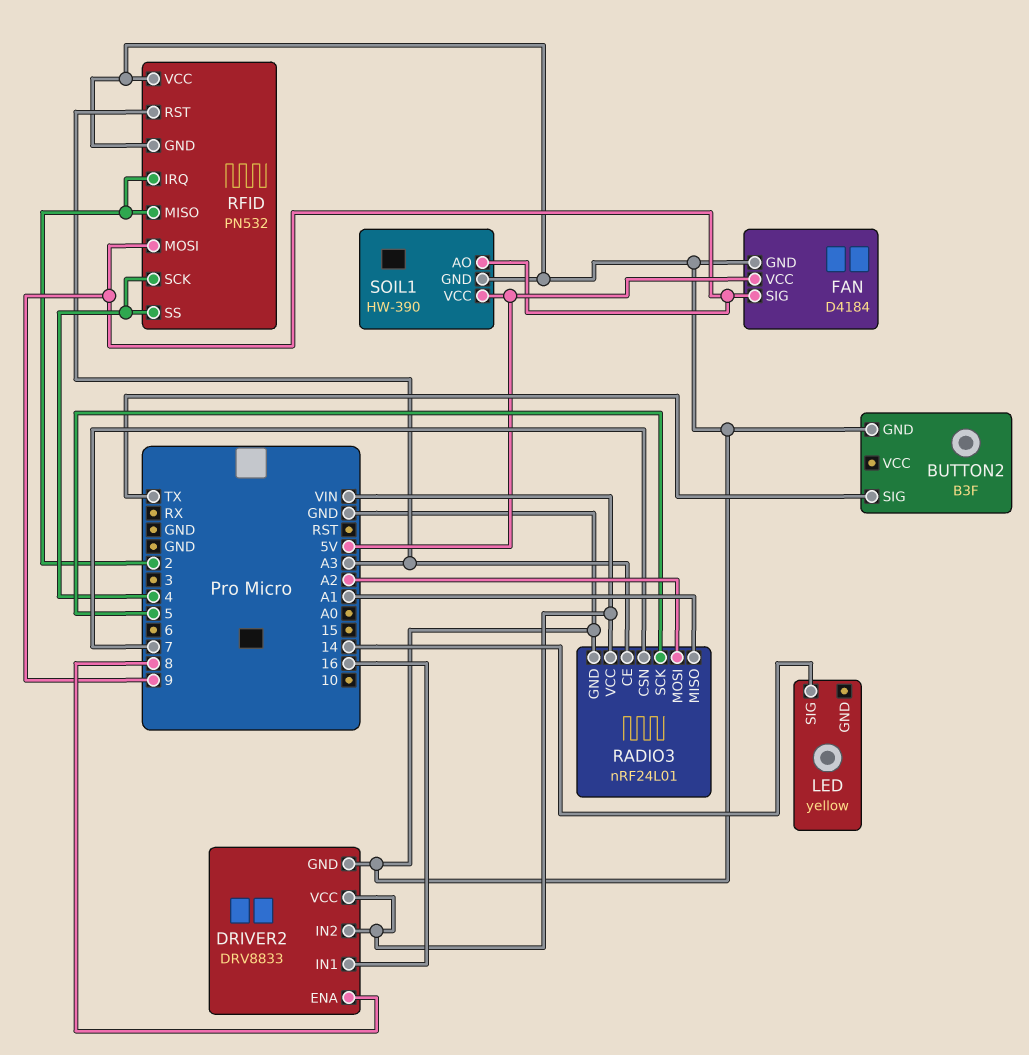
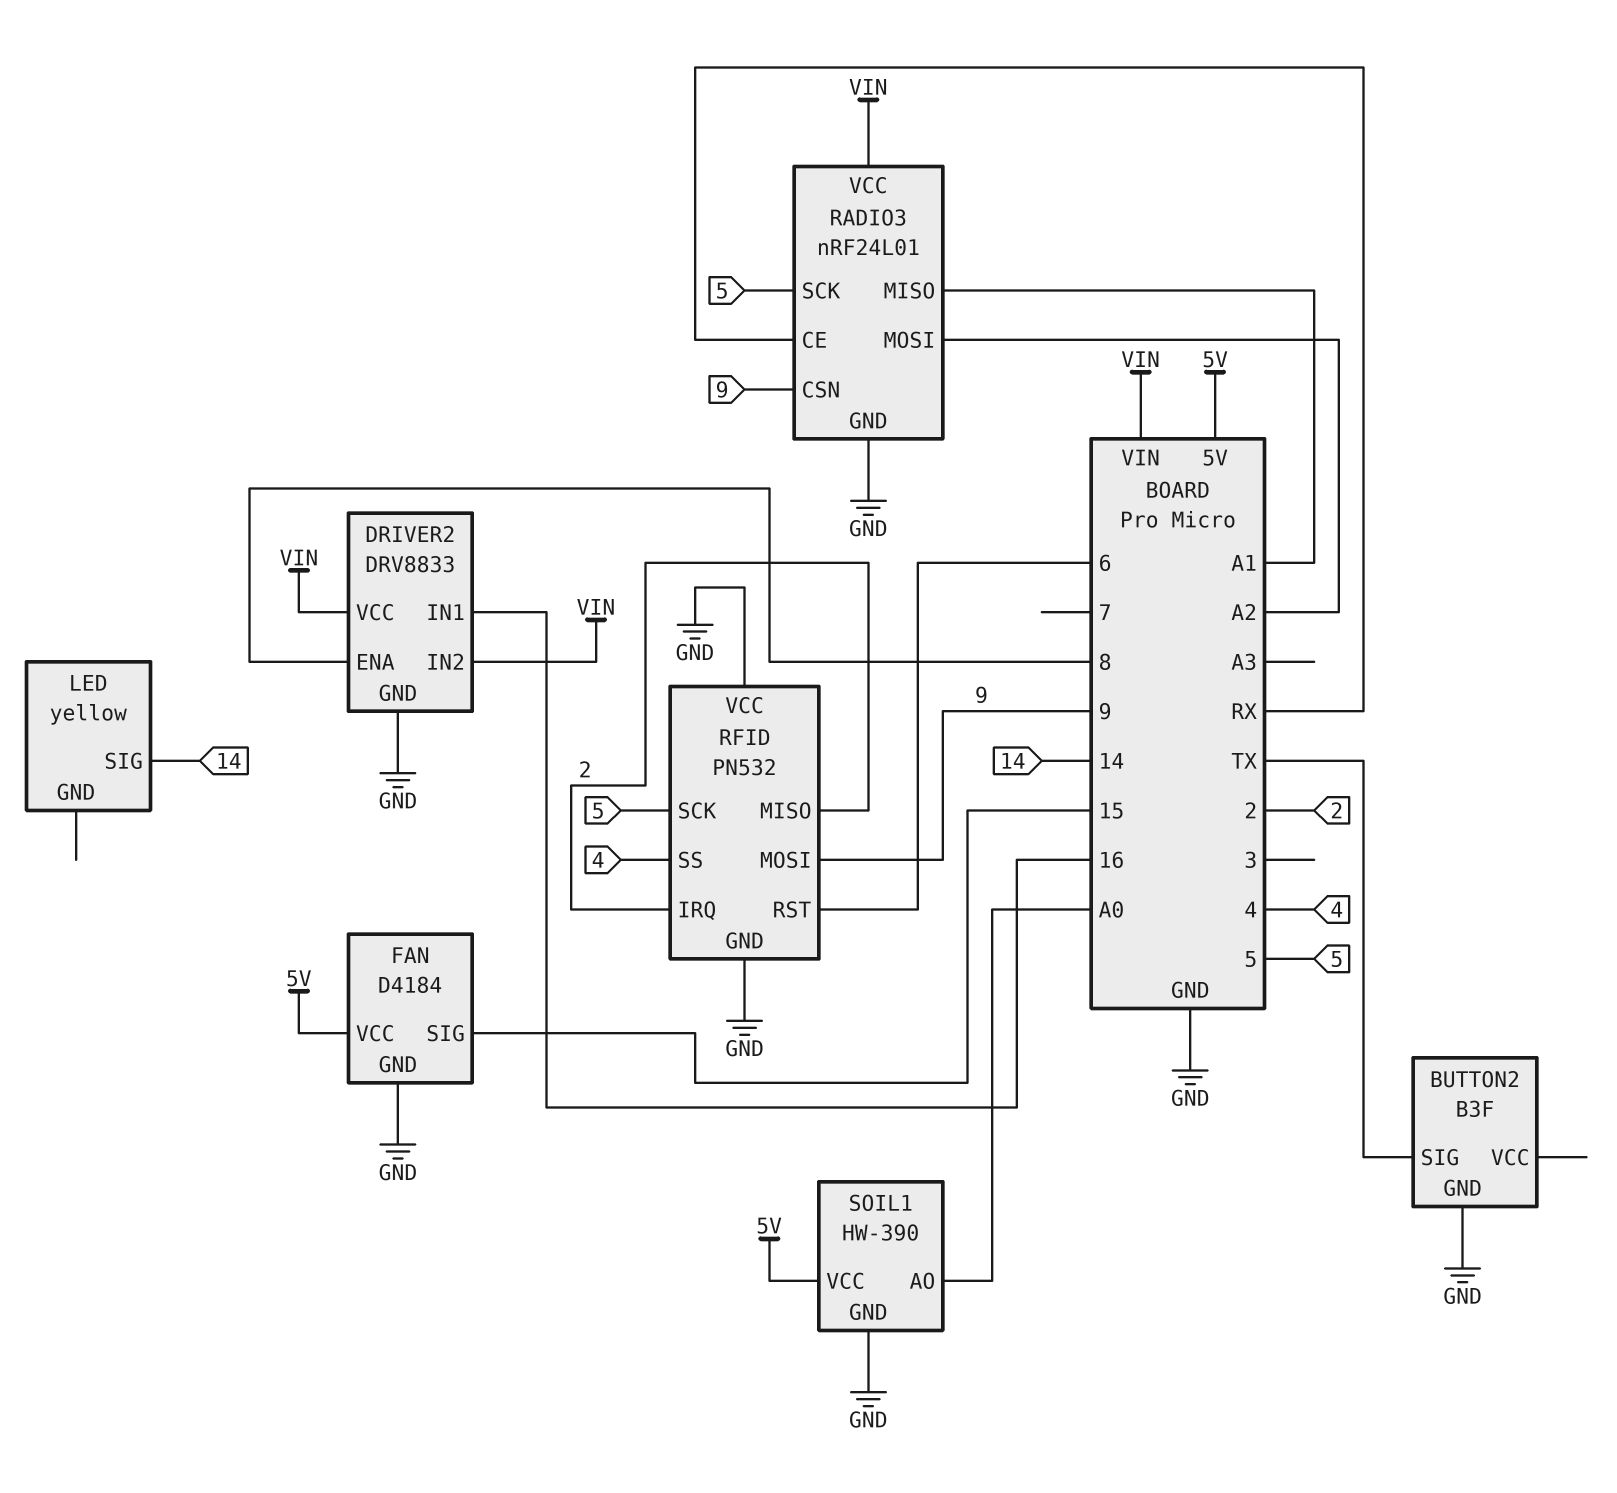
FAN pin SIG: 9 -> 15
RADIO3 pin CE: A3 -> RX
RADIO3 pin CSN: 7 -> 9
RFID pin RST: A3 -> 6
RFID pin SCK: 4 -> 5
SOIL1 pin AO: 9 -> A0

